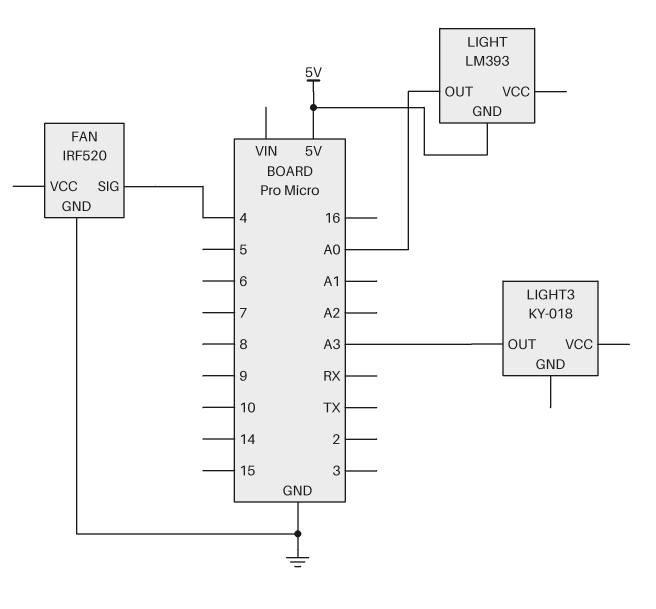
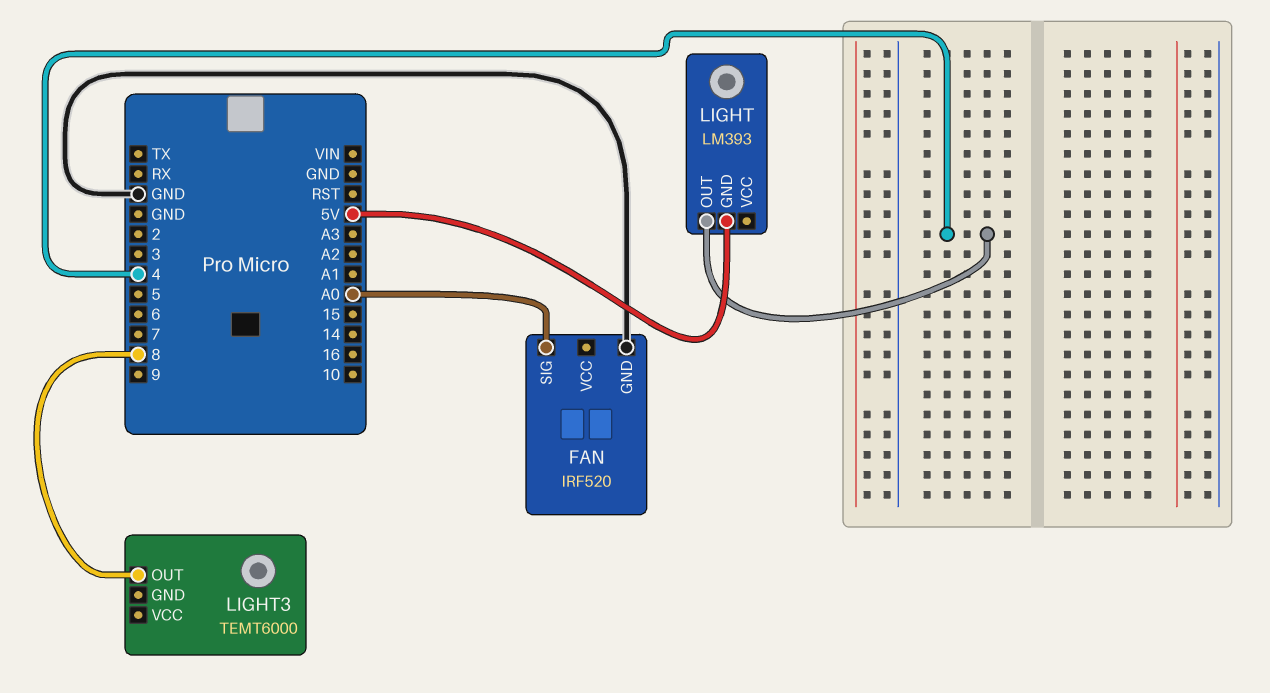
FAN pin SIG: 4 -> A0
LIGHT pin OUT: A0 -> 4
LIGHT3: KY-018 -> TEMT6000
LIGHT3 pin OUT: A3 -> 8

